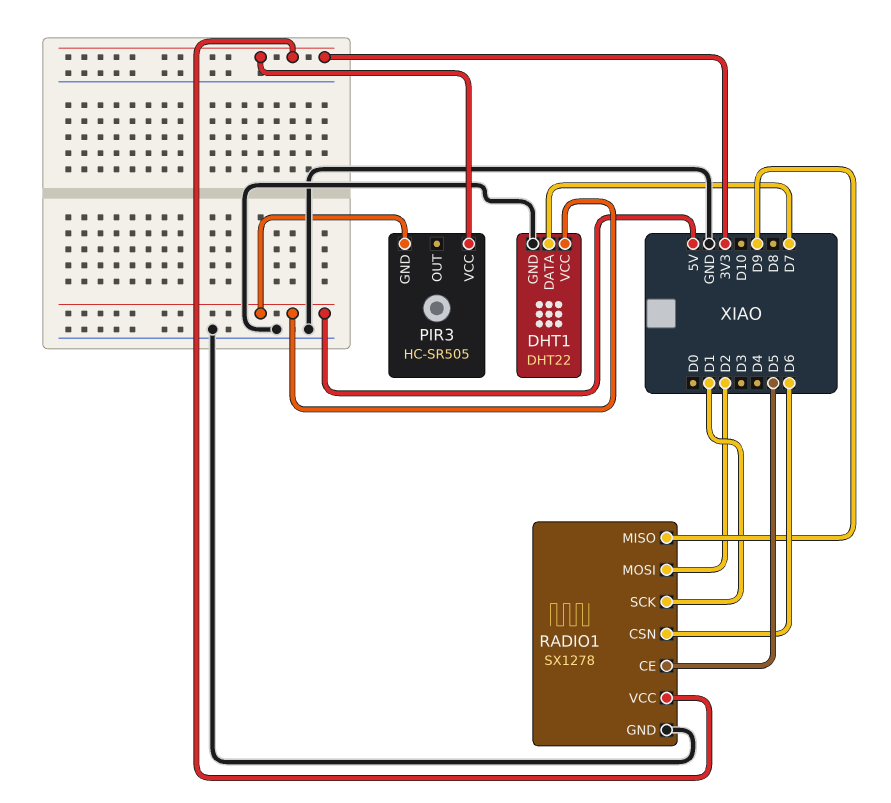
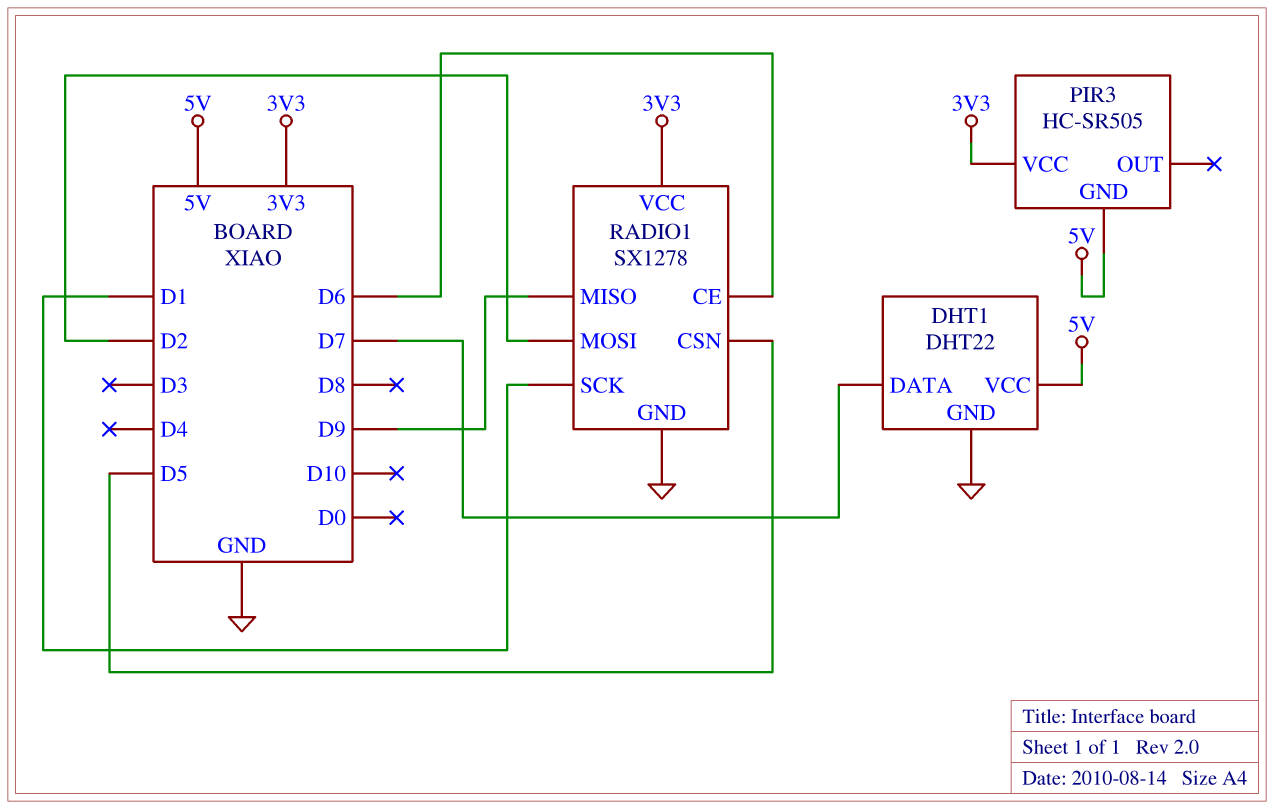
RADIO1 pin CE: D5 -> D6
RADIO1 pin CSN: D6 -> D5

